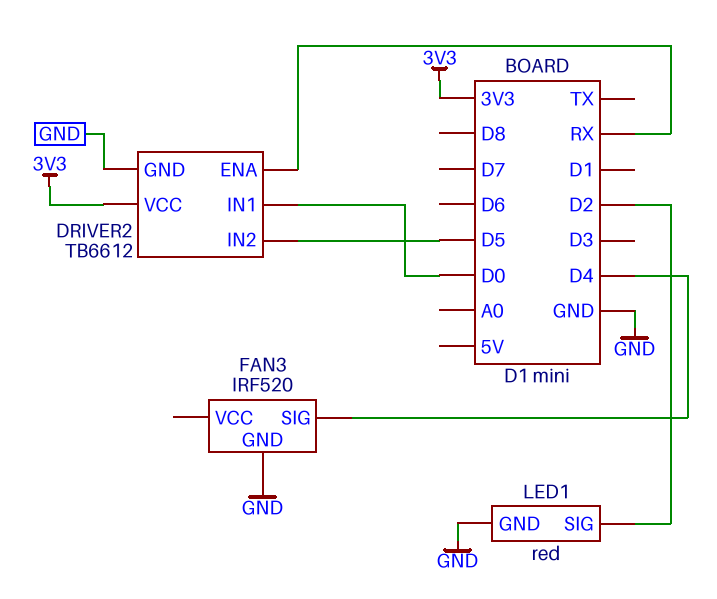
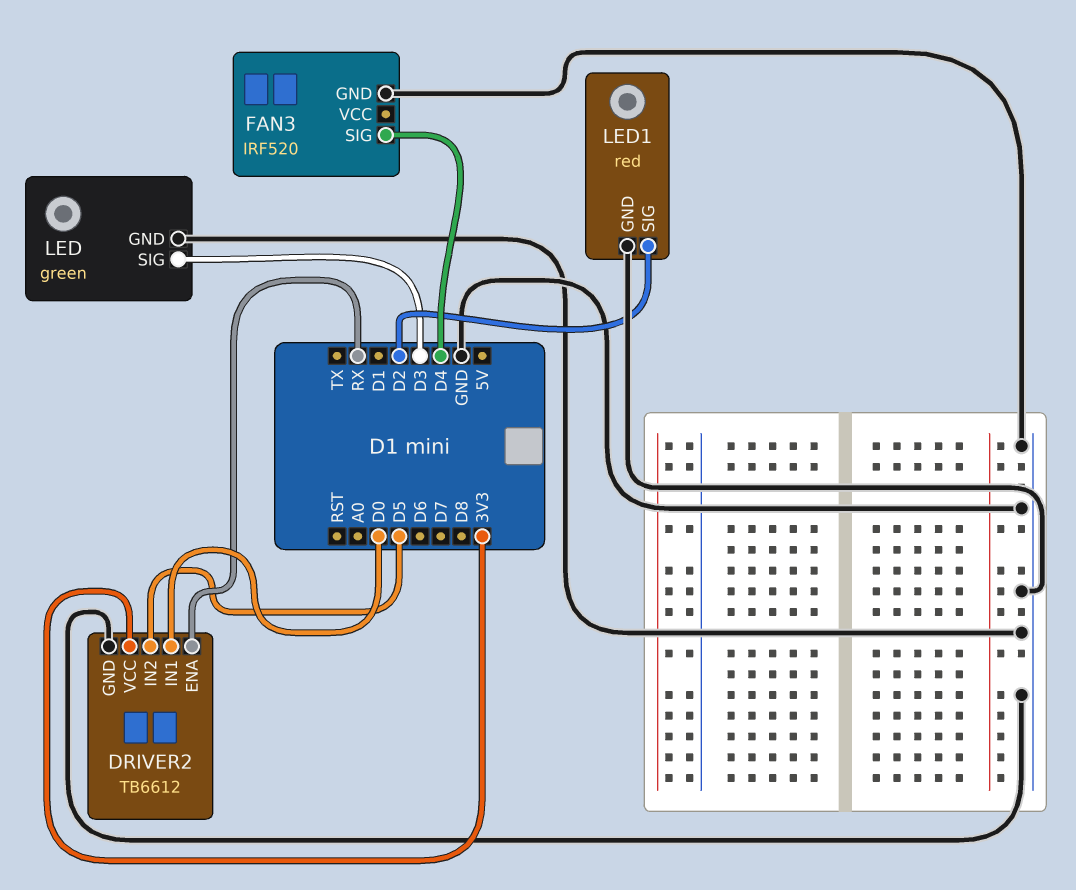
LED: none -> green
LED pin GND: none -> GND
LED pin SIG: none -> D3

